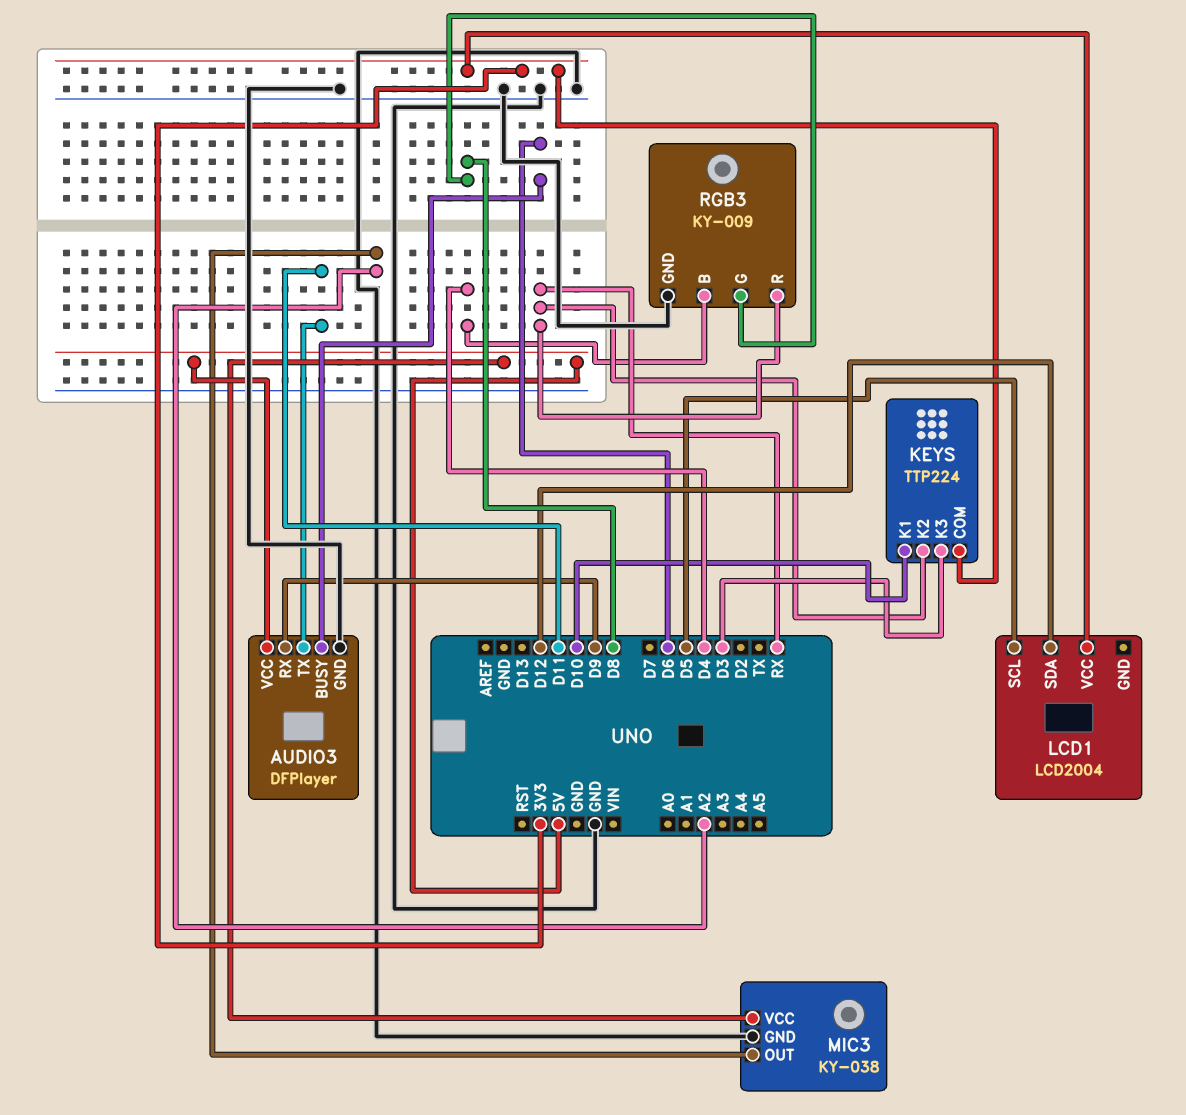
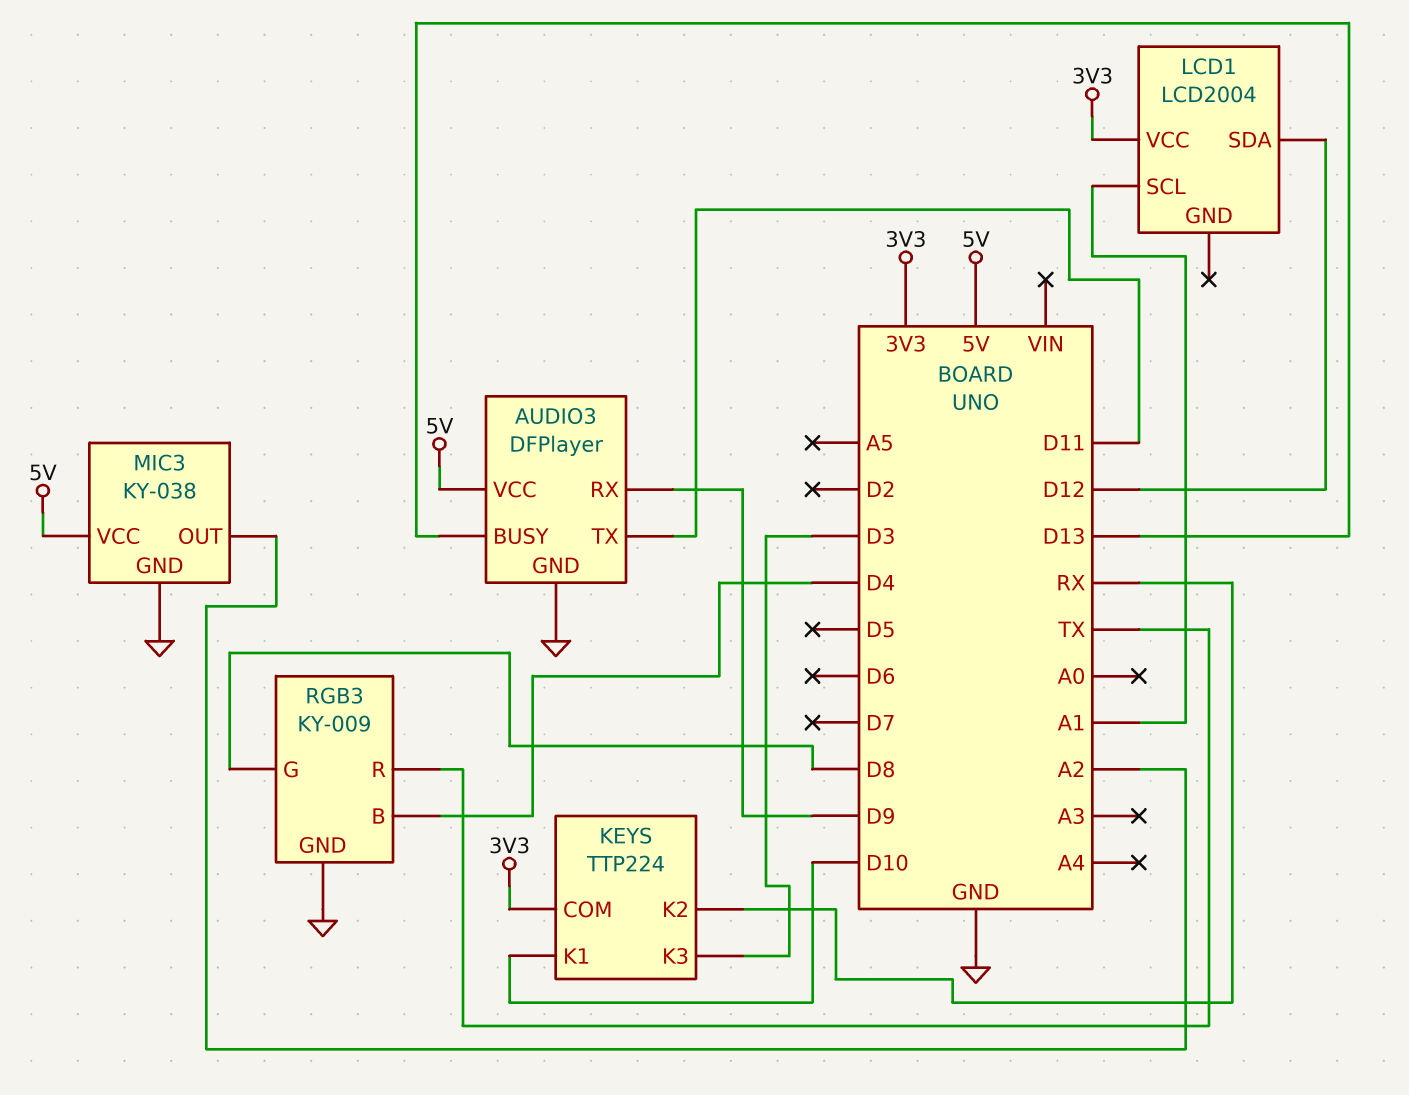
AUDIO3 pin BUSY: D6 -> D13
LCD1 pin SCL: D5 -> A1
RGB3 pin R: RX -> TX

